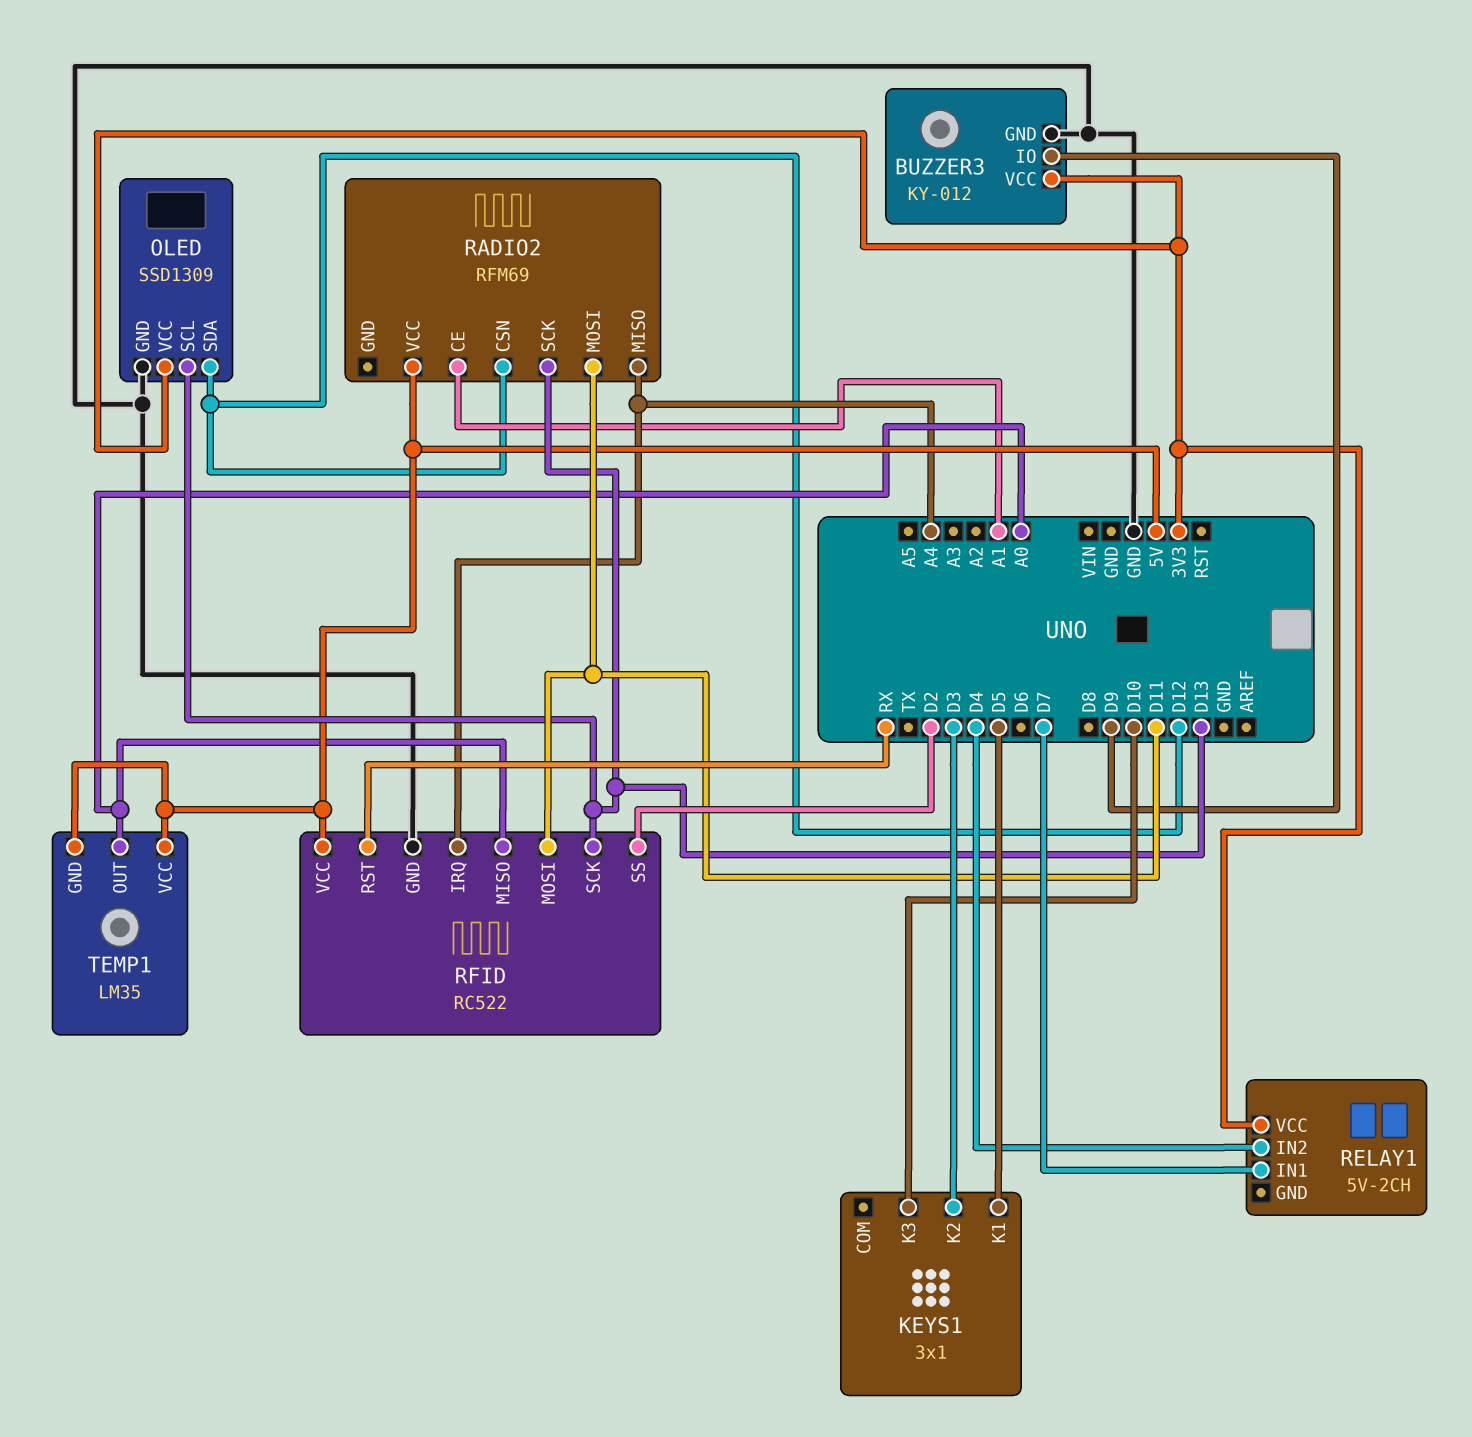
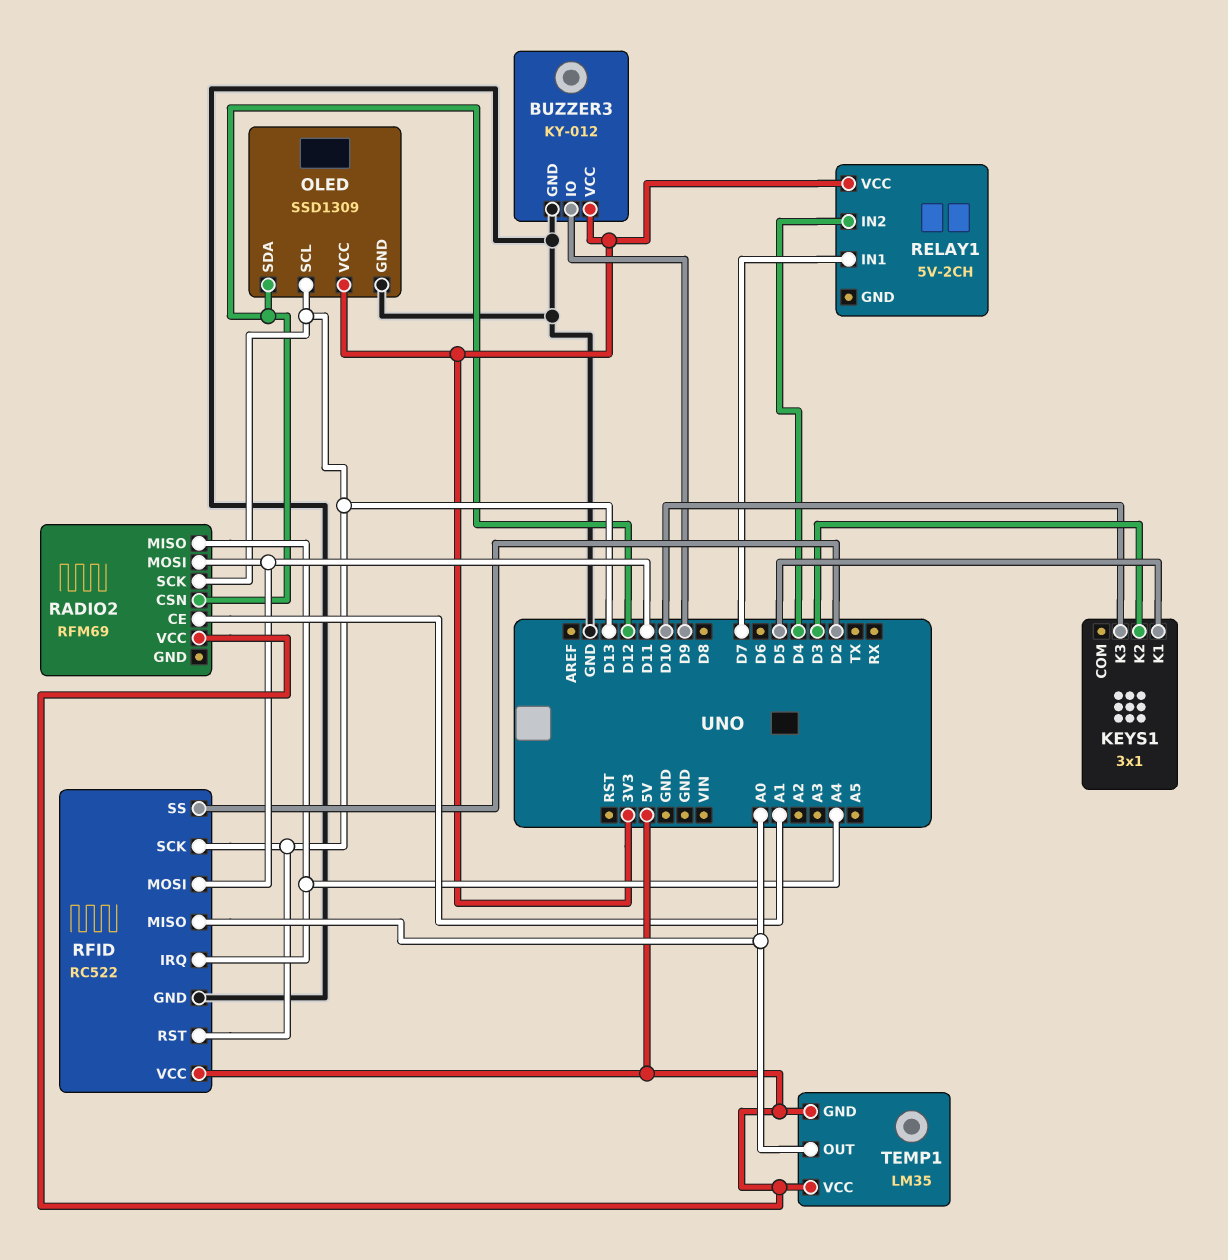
RFID pin RST: RX -> D13

